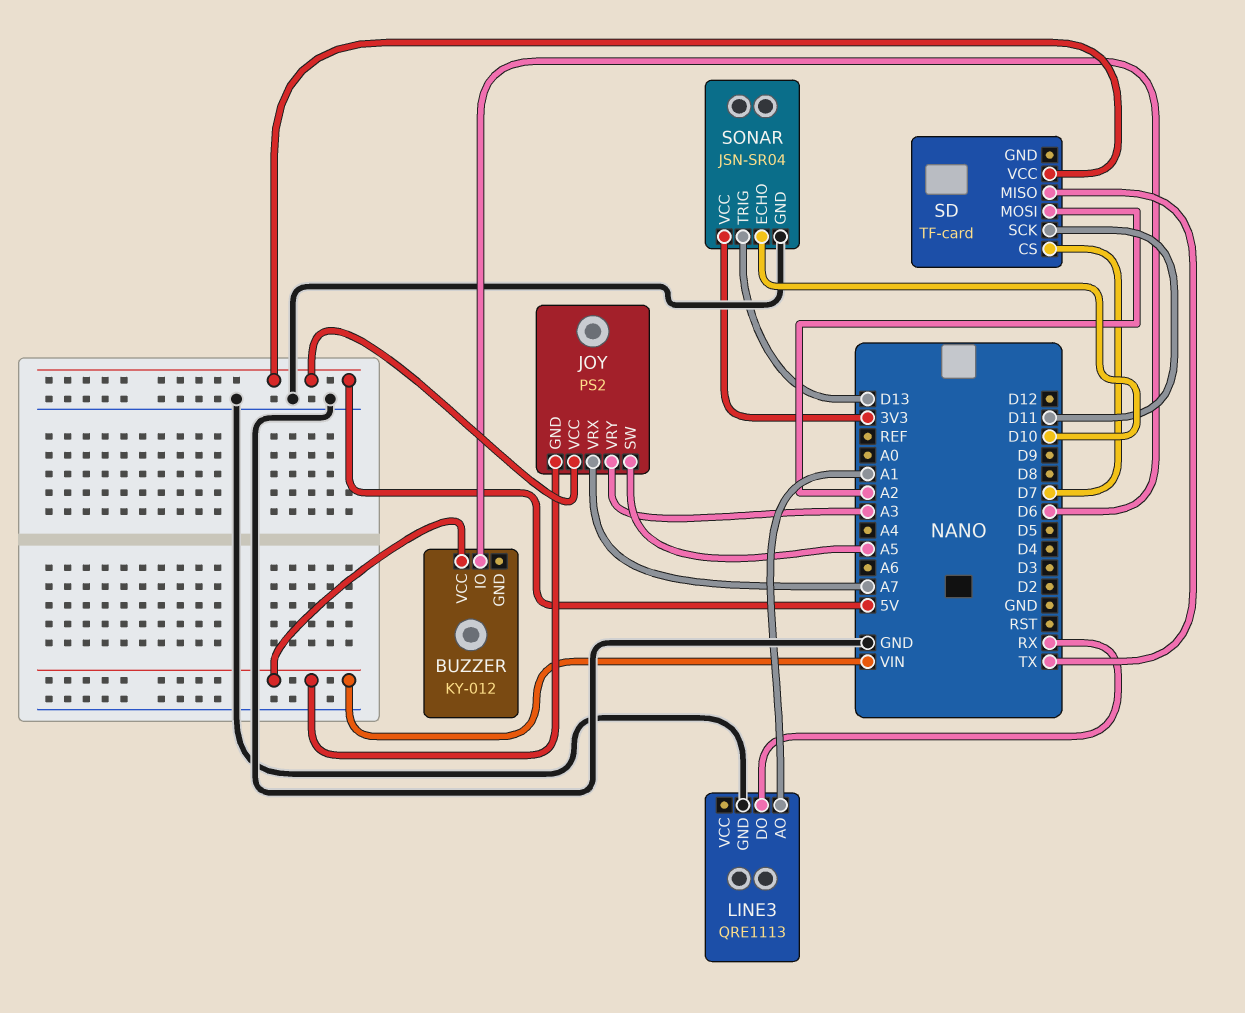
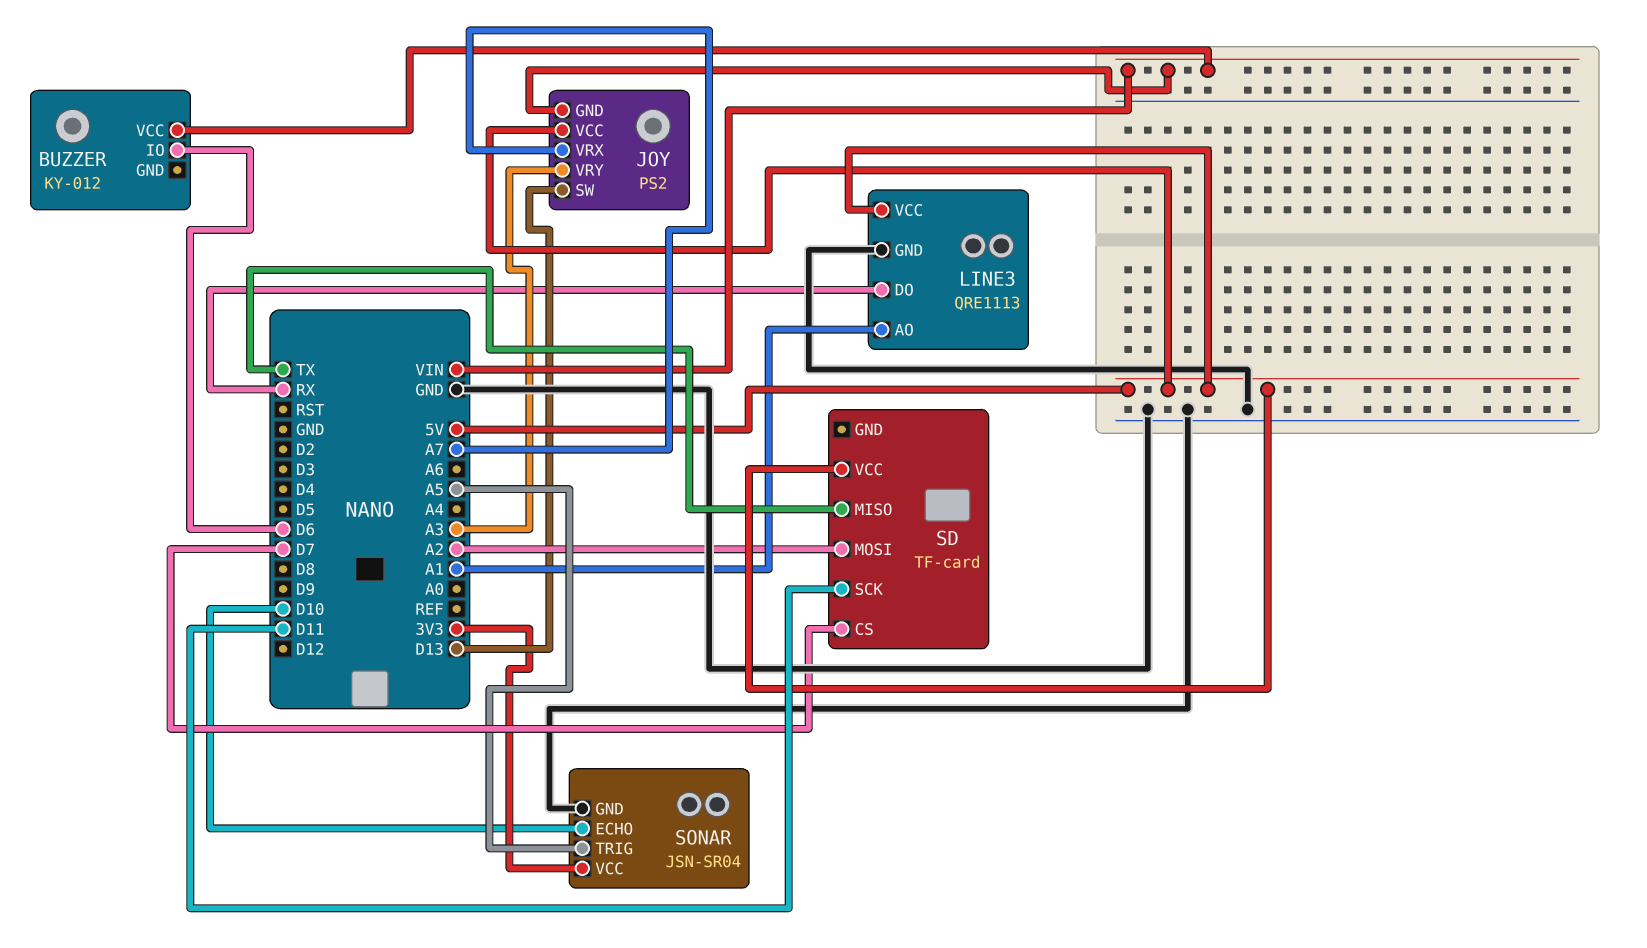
JOY pin SW: A5 -> D13
LINE3 pin VCC: none -> 5V
SONAR pin TRIG: D13 -> A5

